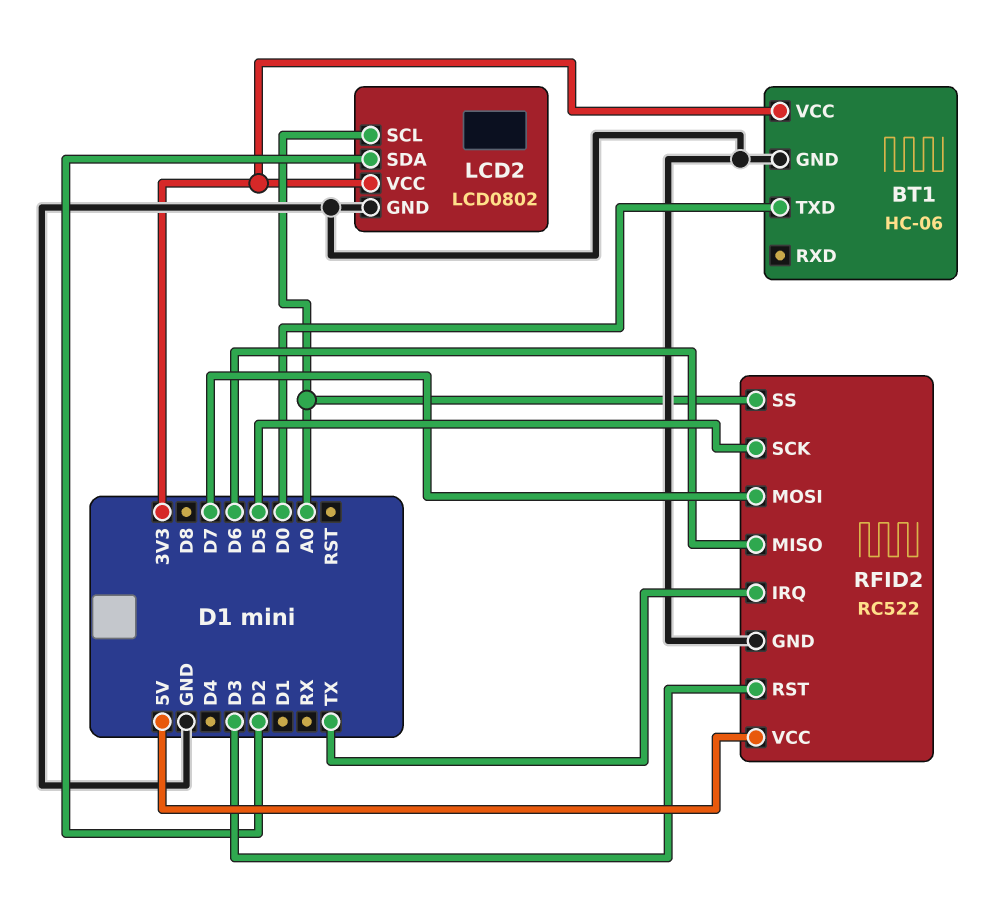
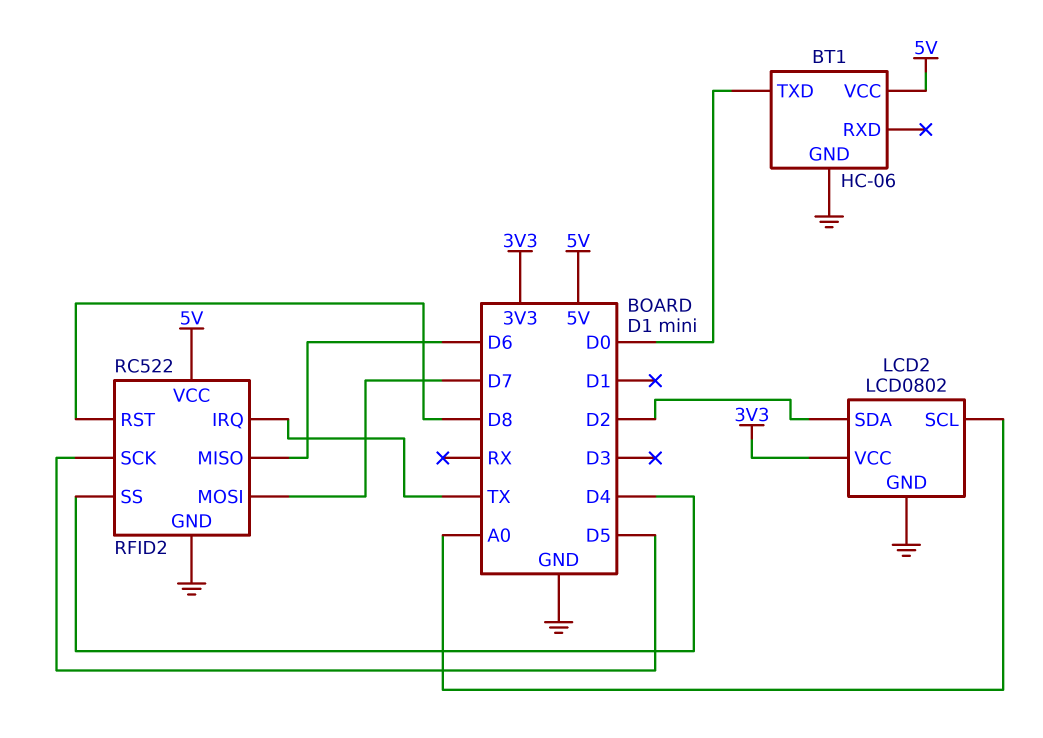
BT1 pin VCC: 3V3 -> 5V
RFID2 pin RST: D3 -> D8
RFID2 pin SS: A0 -> D4

